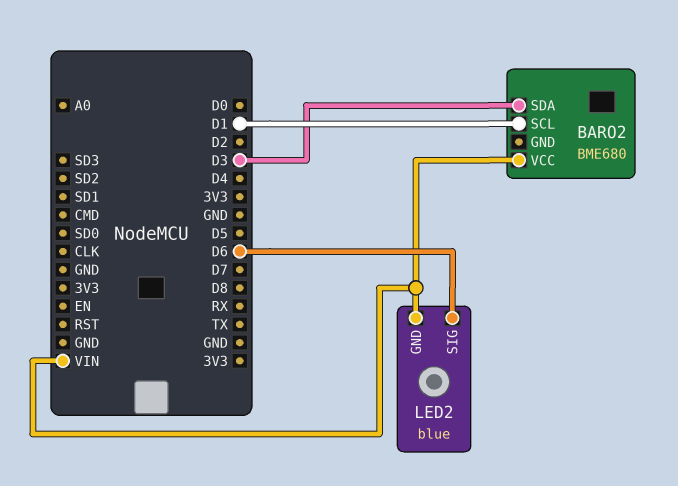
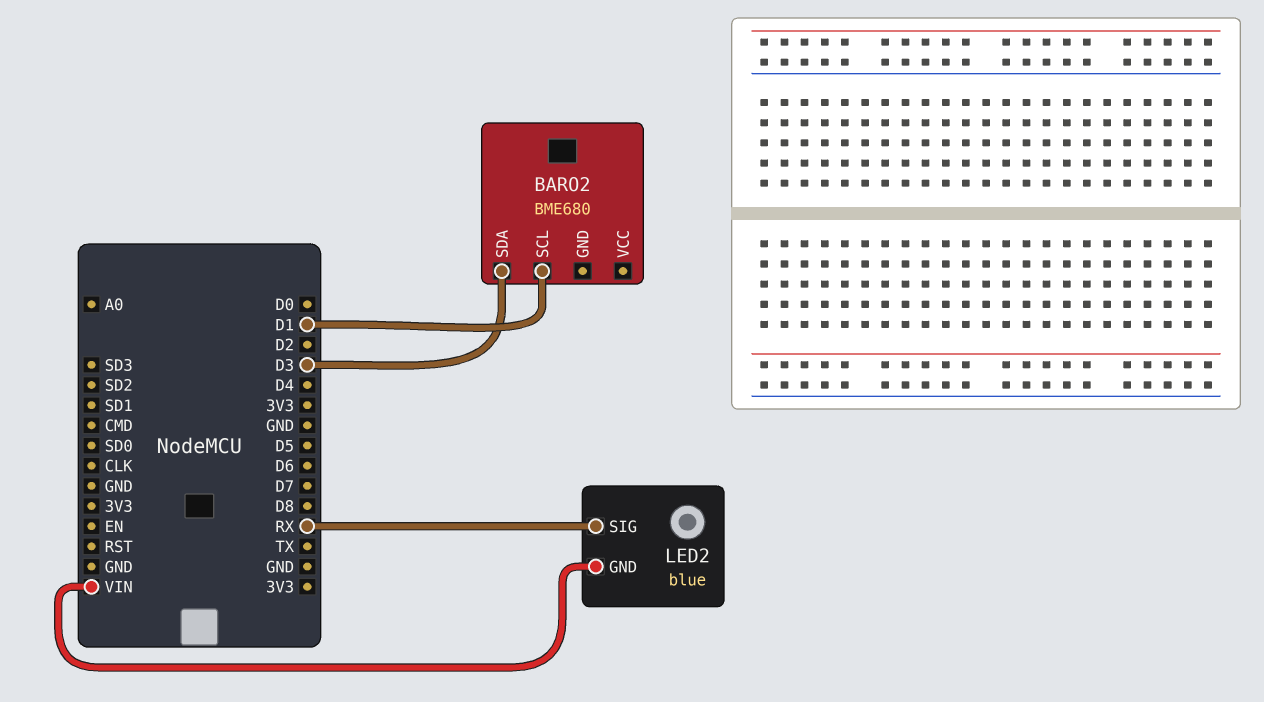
BARO2 pin VCC: VIN -> none
LED2 pin SIG: D6 -> RX

